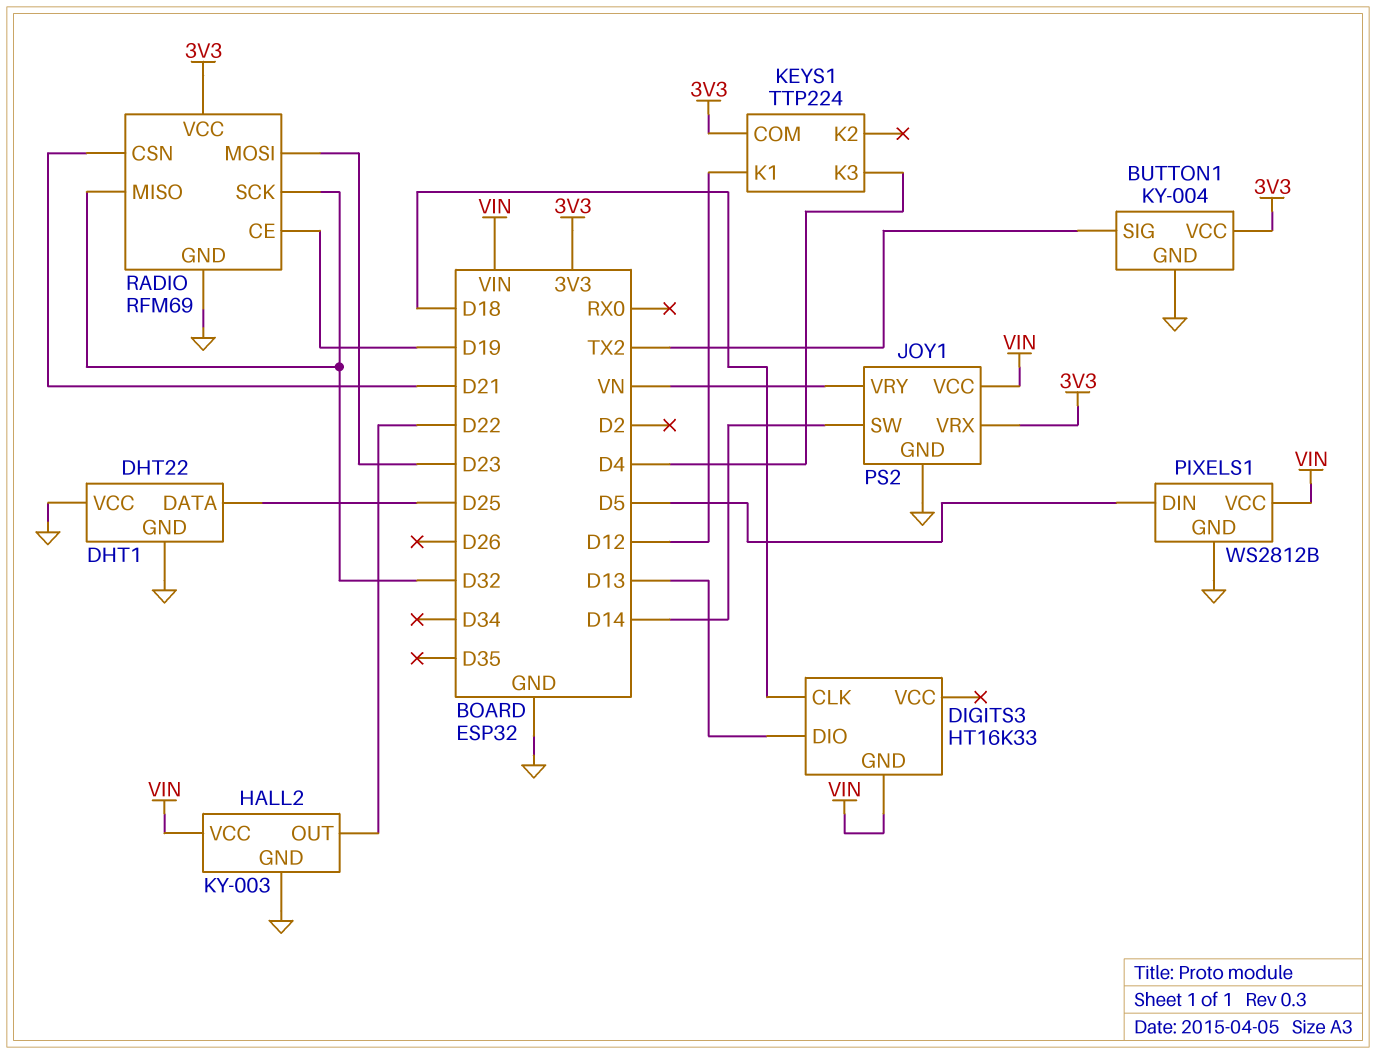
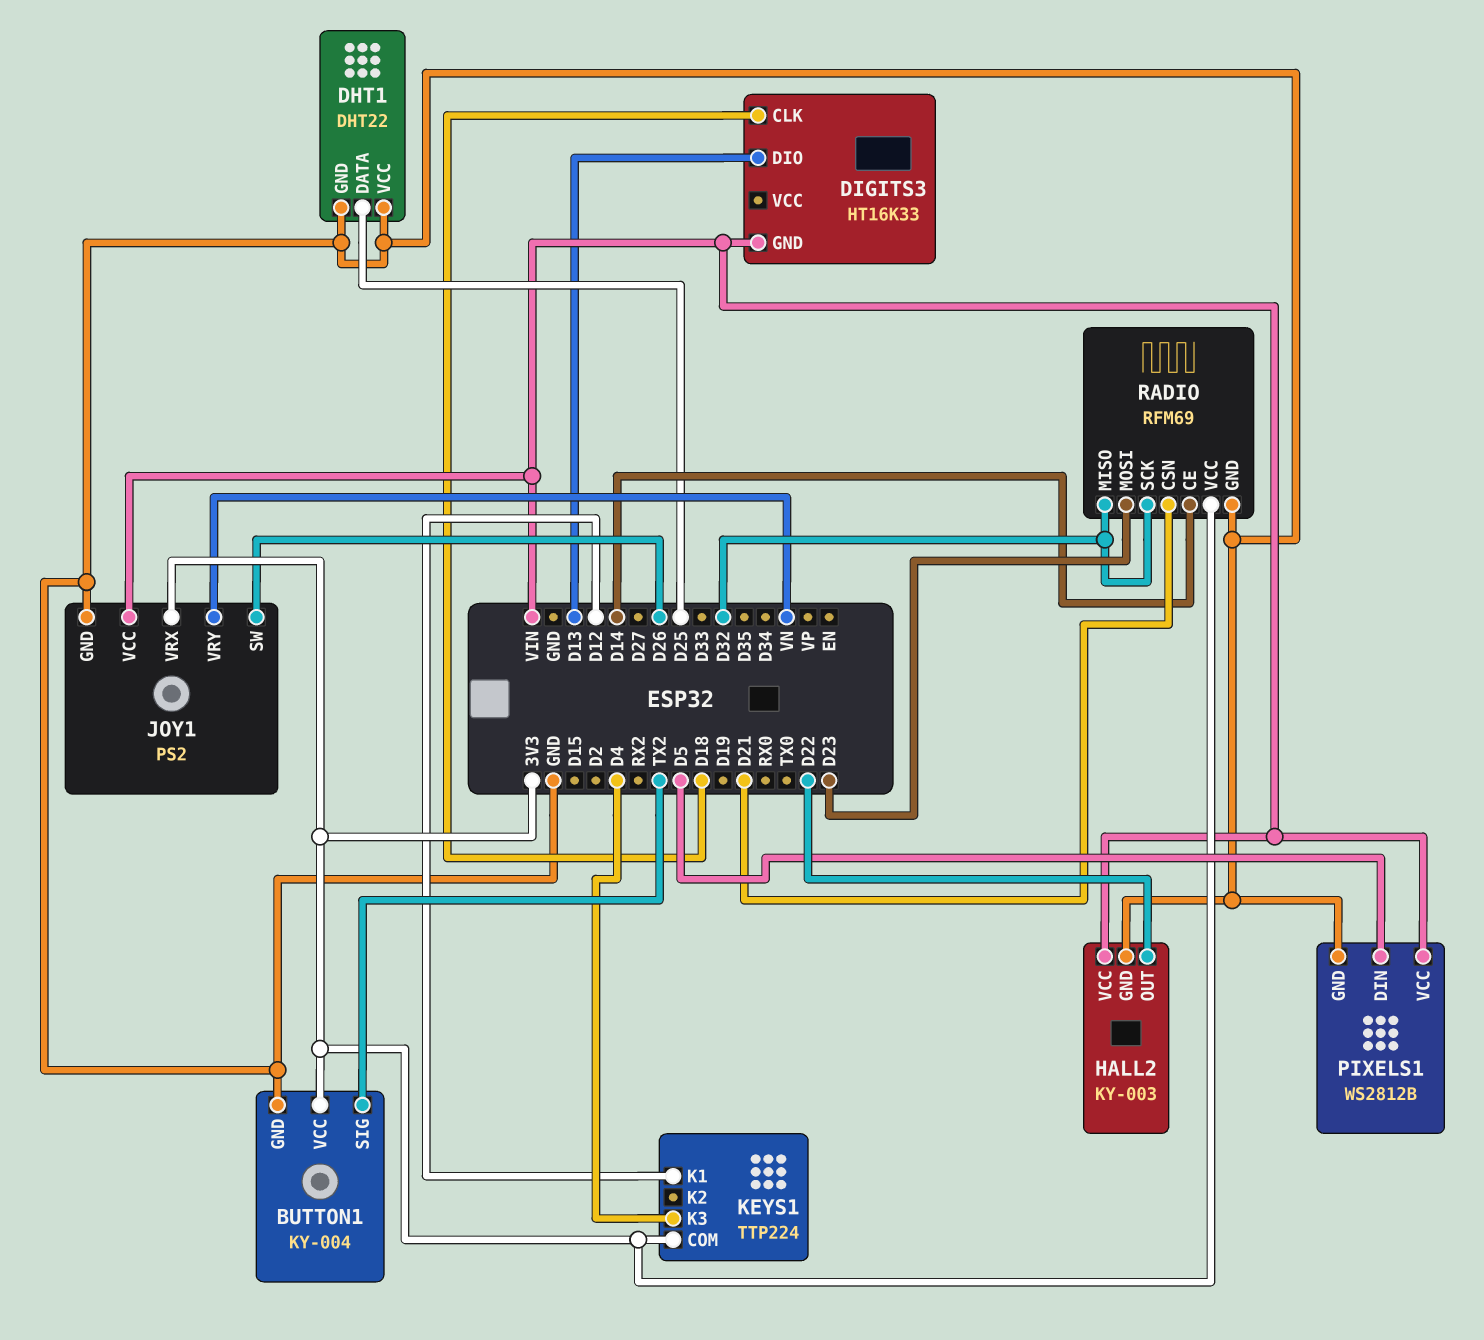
JOY1 pin SW: D14 -> D26
RADIO pin CE: D19 -> D14

